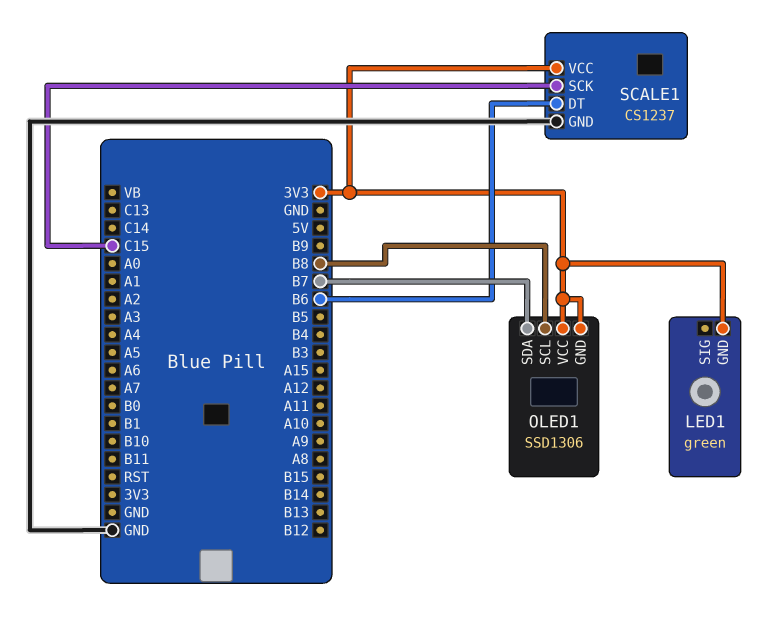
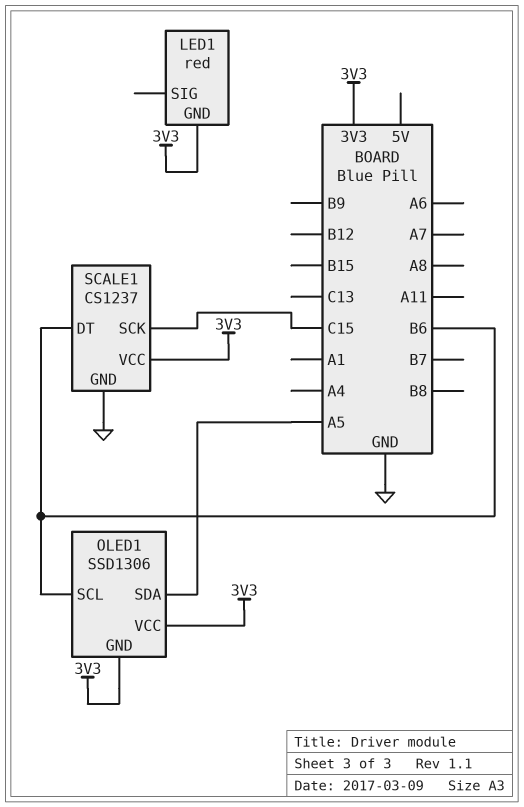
LED1: green -> red
OLED1 pin SCL: B8 -> B6
OLED1 pin SDA: B7 -> A5

